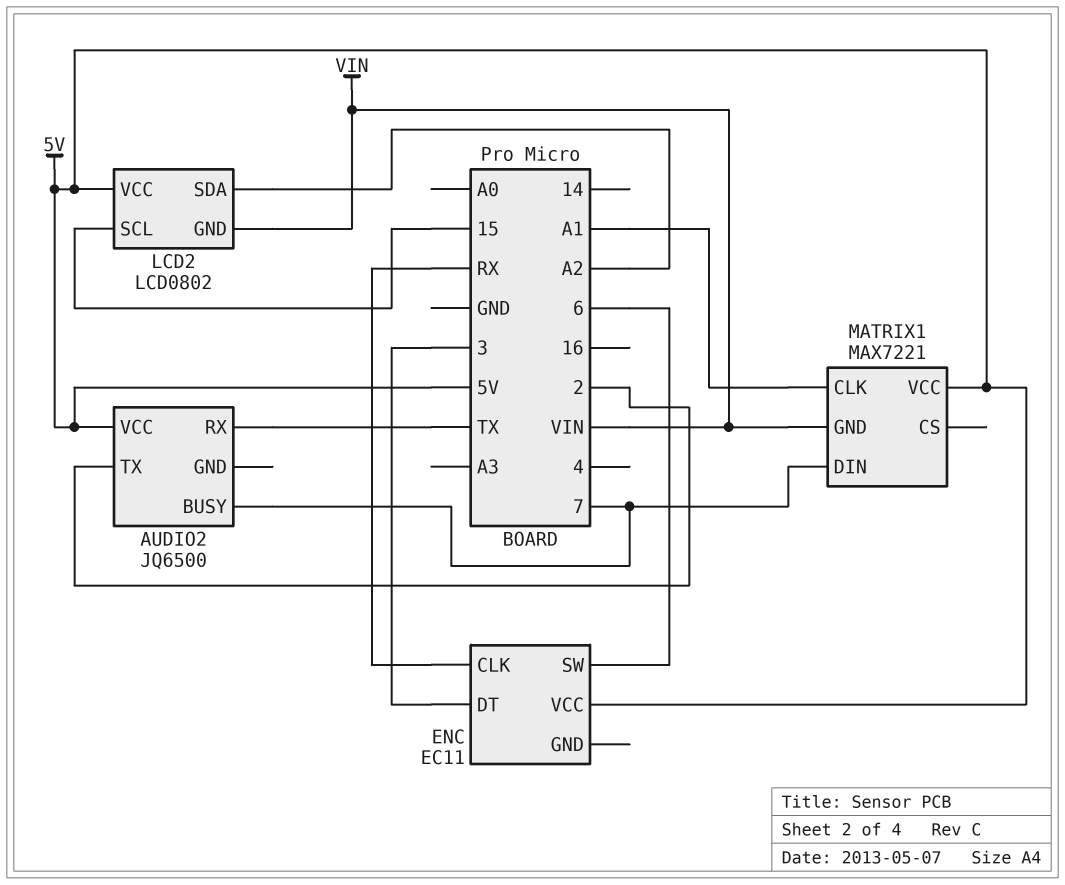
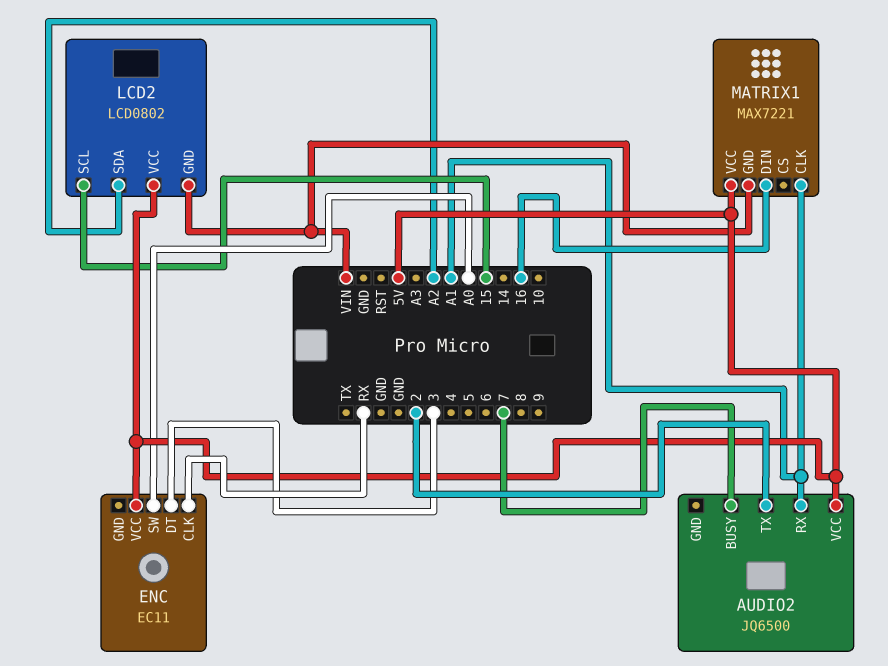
AUDIO2 pin RX: TX -> A1
ENC pin SW: 6 -> A0
MATRIX1 pin DIN: 7 -> 16

